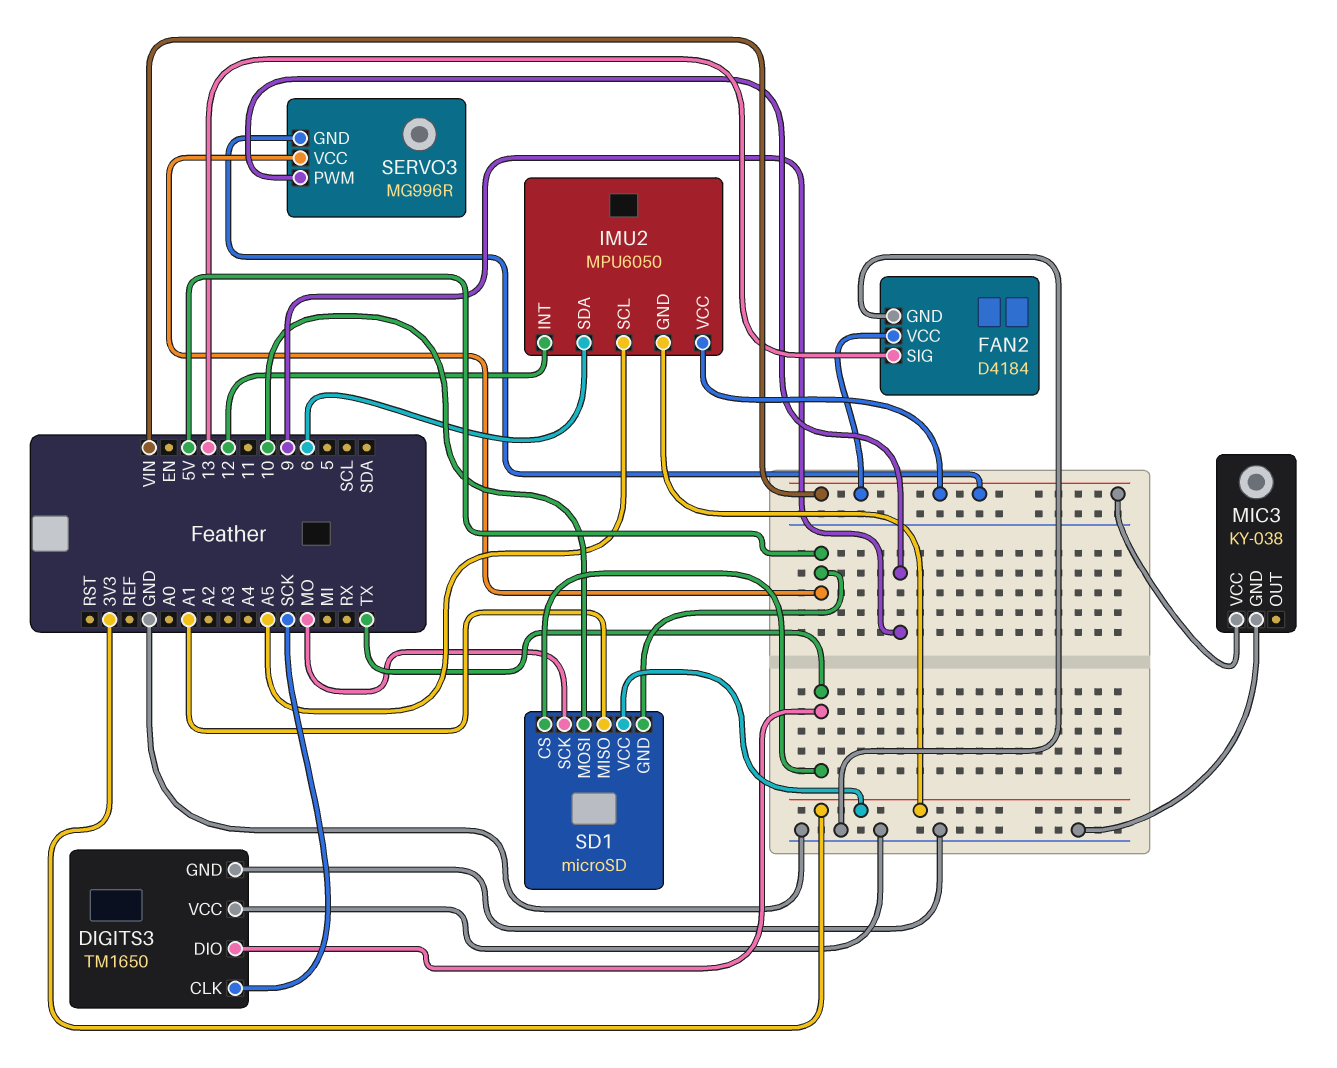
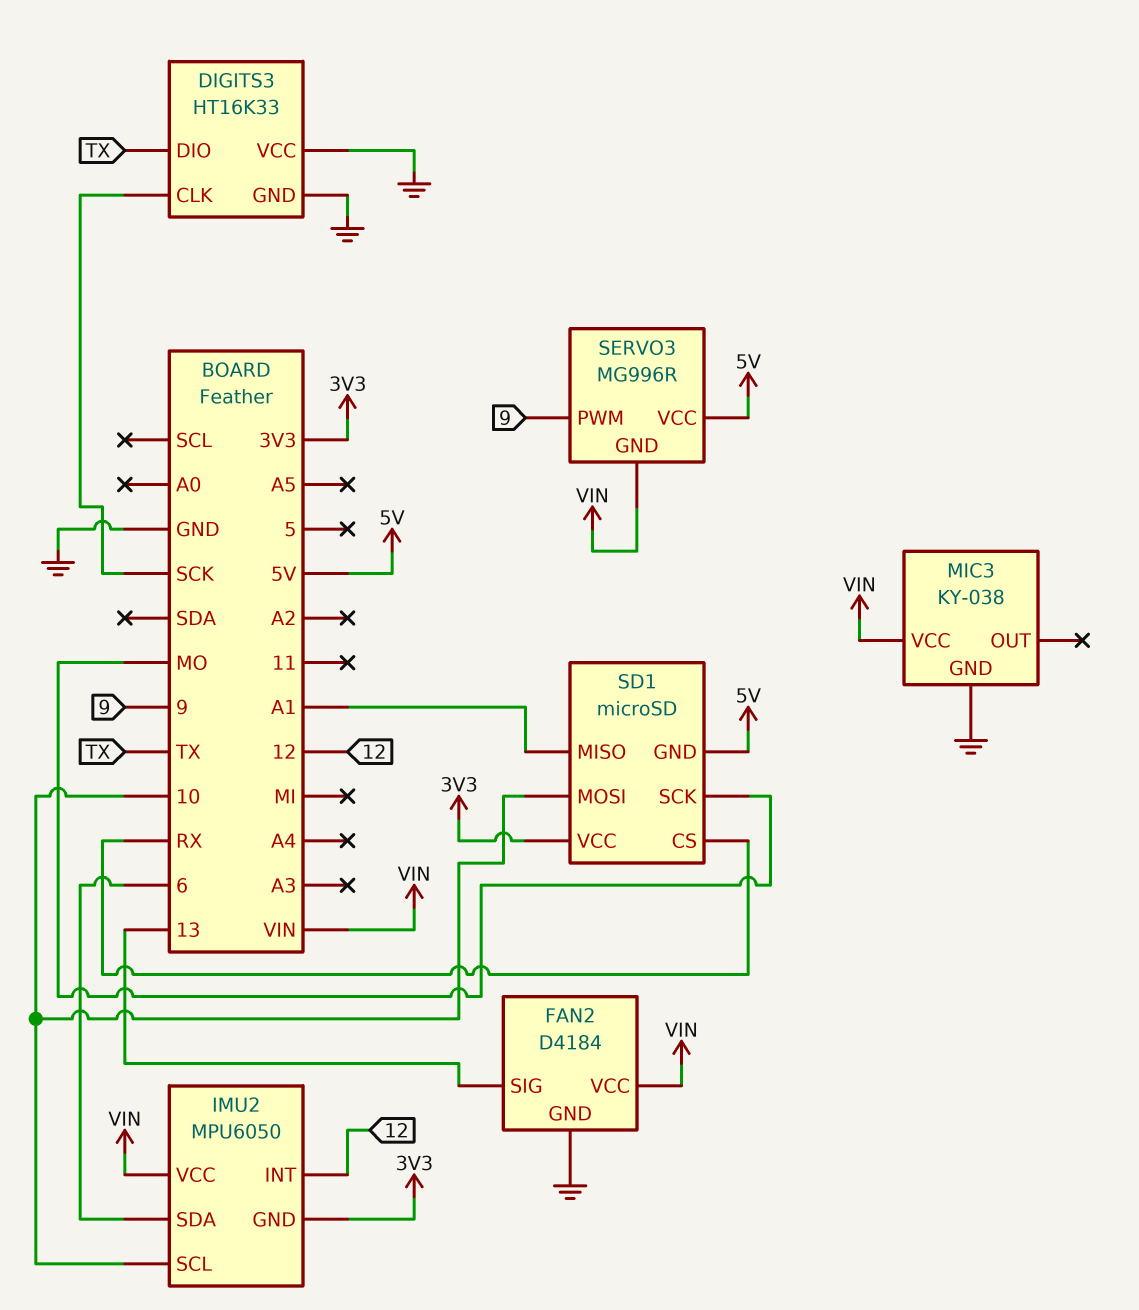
DIGITS3: TM1650 -> HT16K33
IMU2 pin SCL: A5 -> 10
SD1 pin CS: TX -> RX

